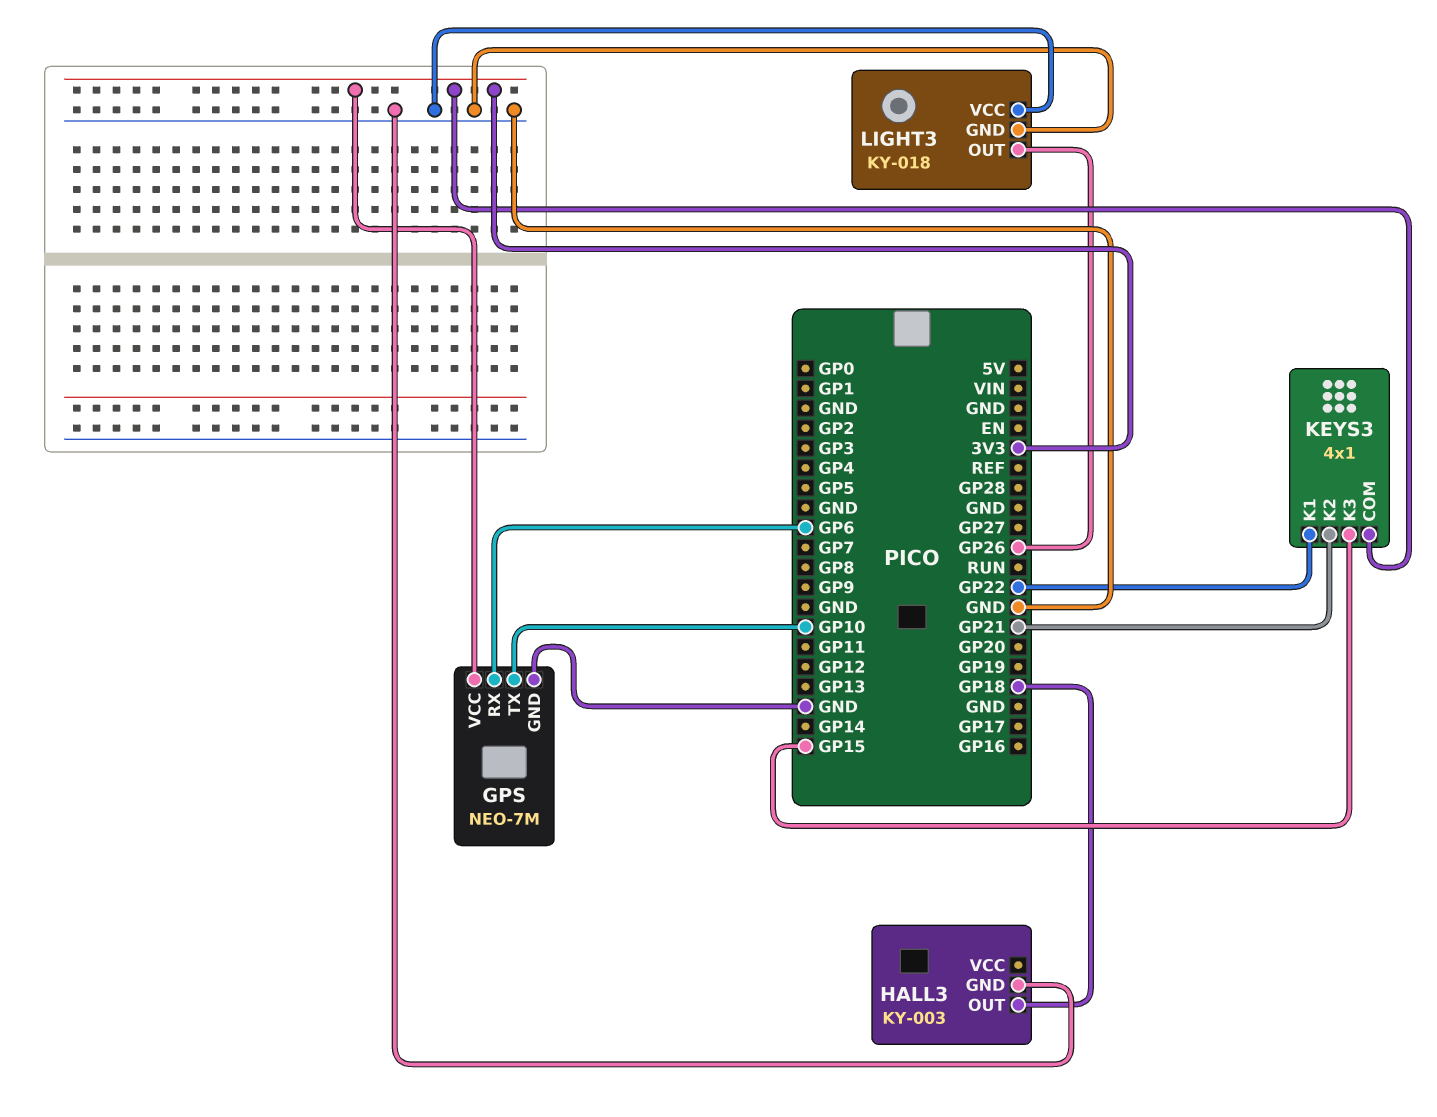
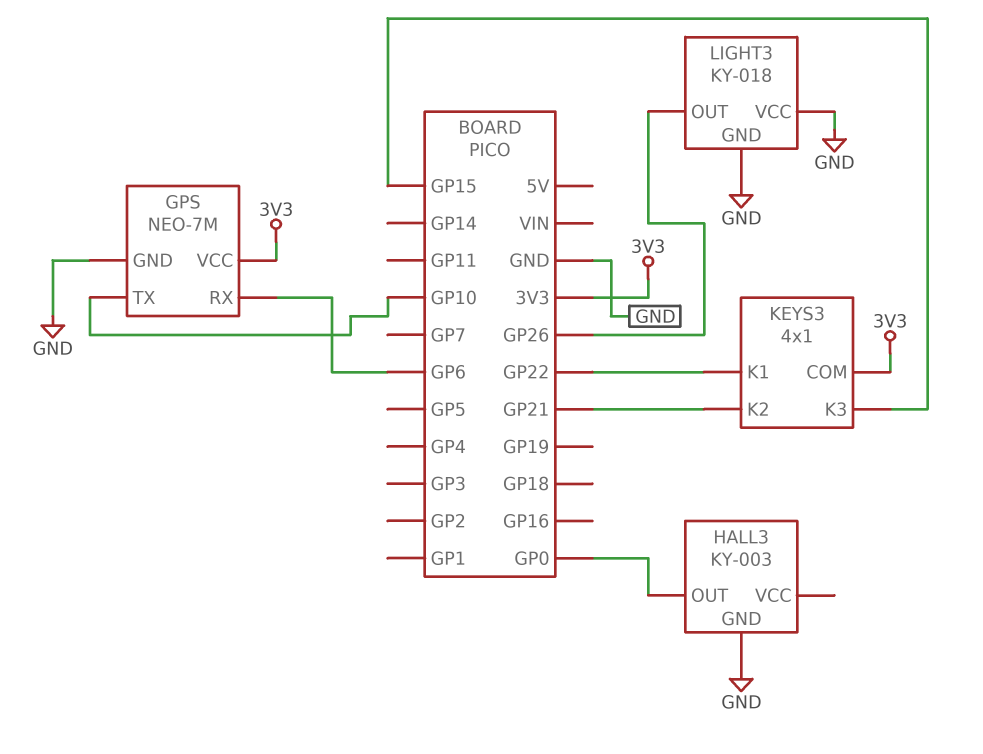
HALL3 pin OUT: GP18 -> GP0

